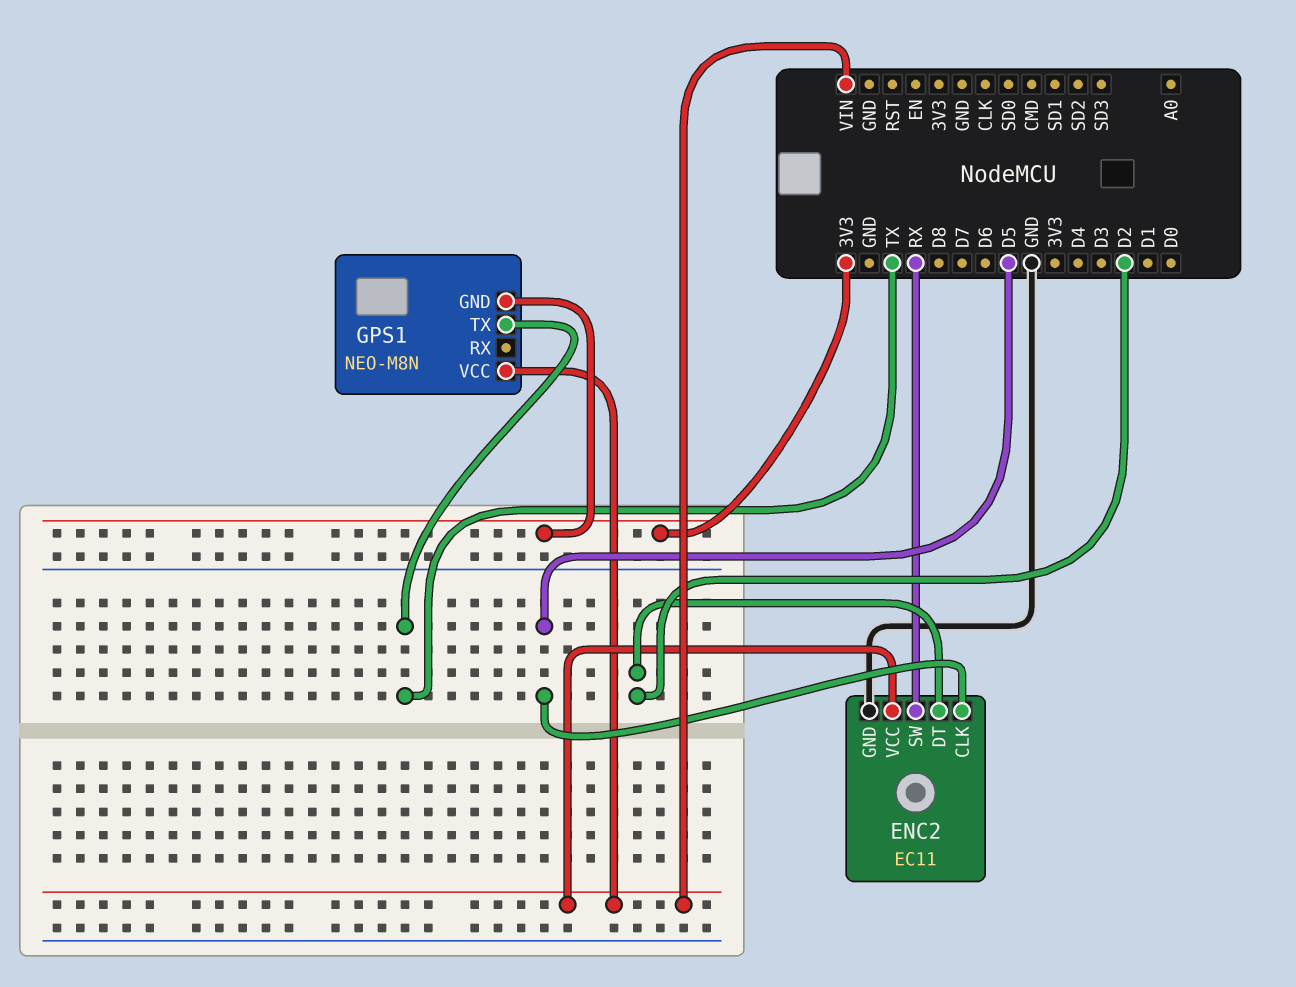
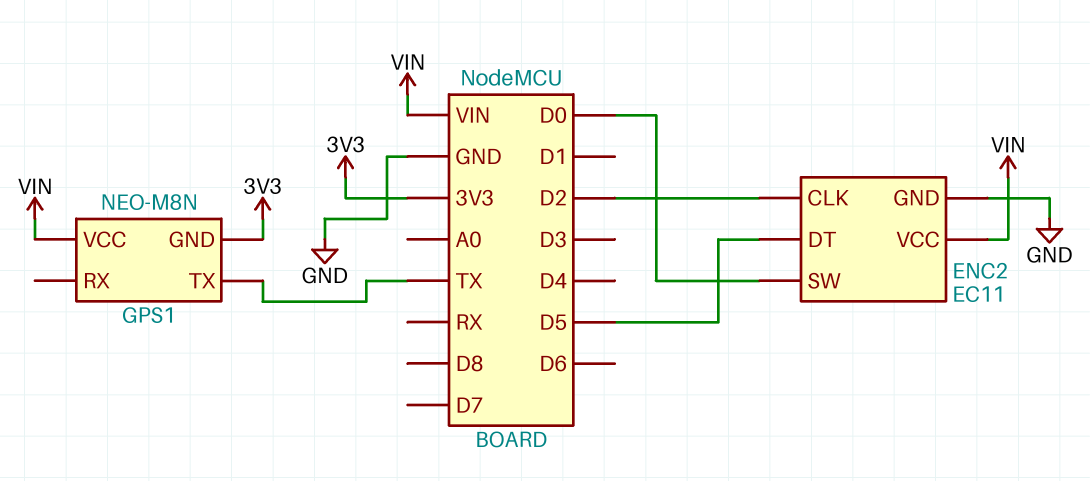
ENC2 pin CLK: D5 -> D2
ENC2 pin DT: D2 -> D5
ENC2 pin SW: RX -> D0

